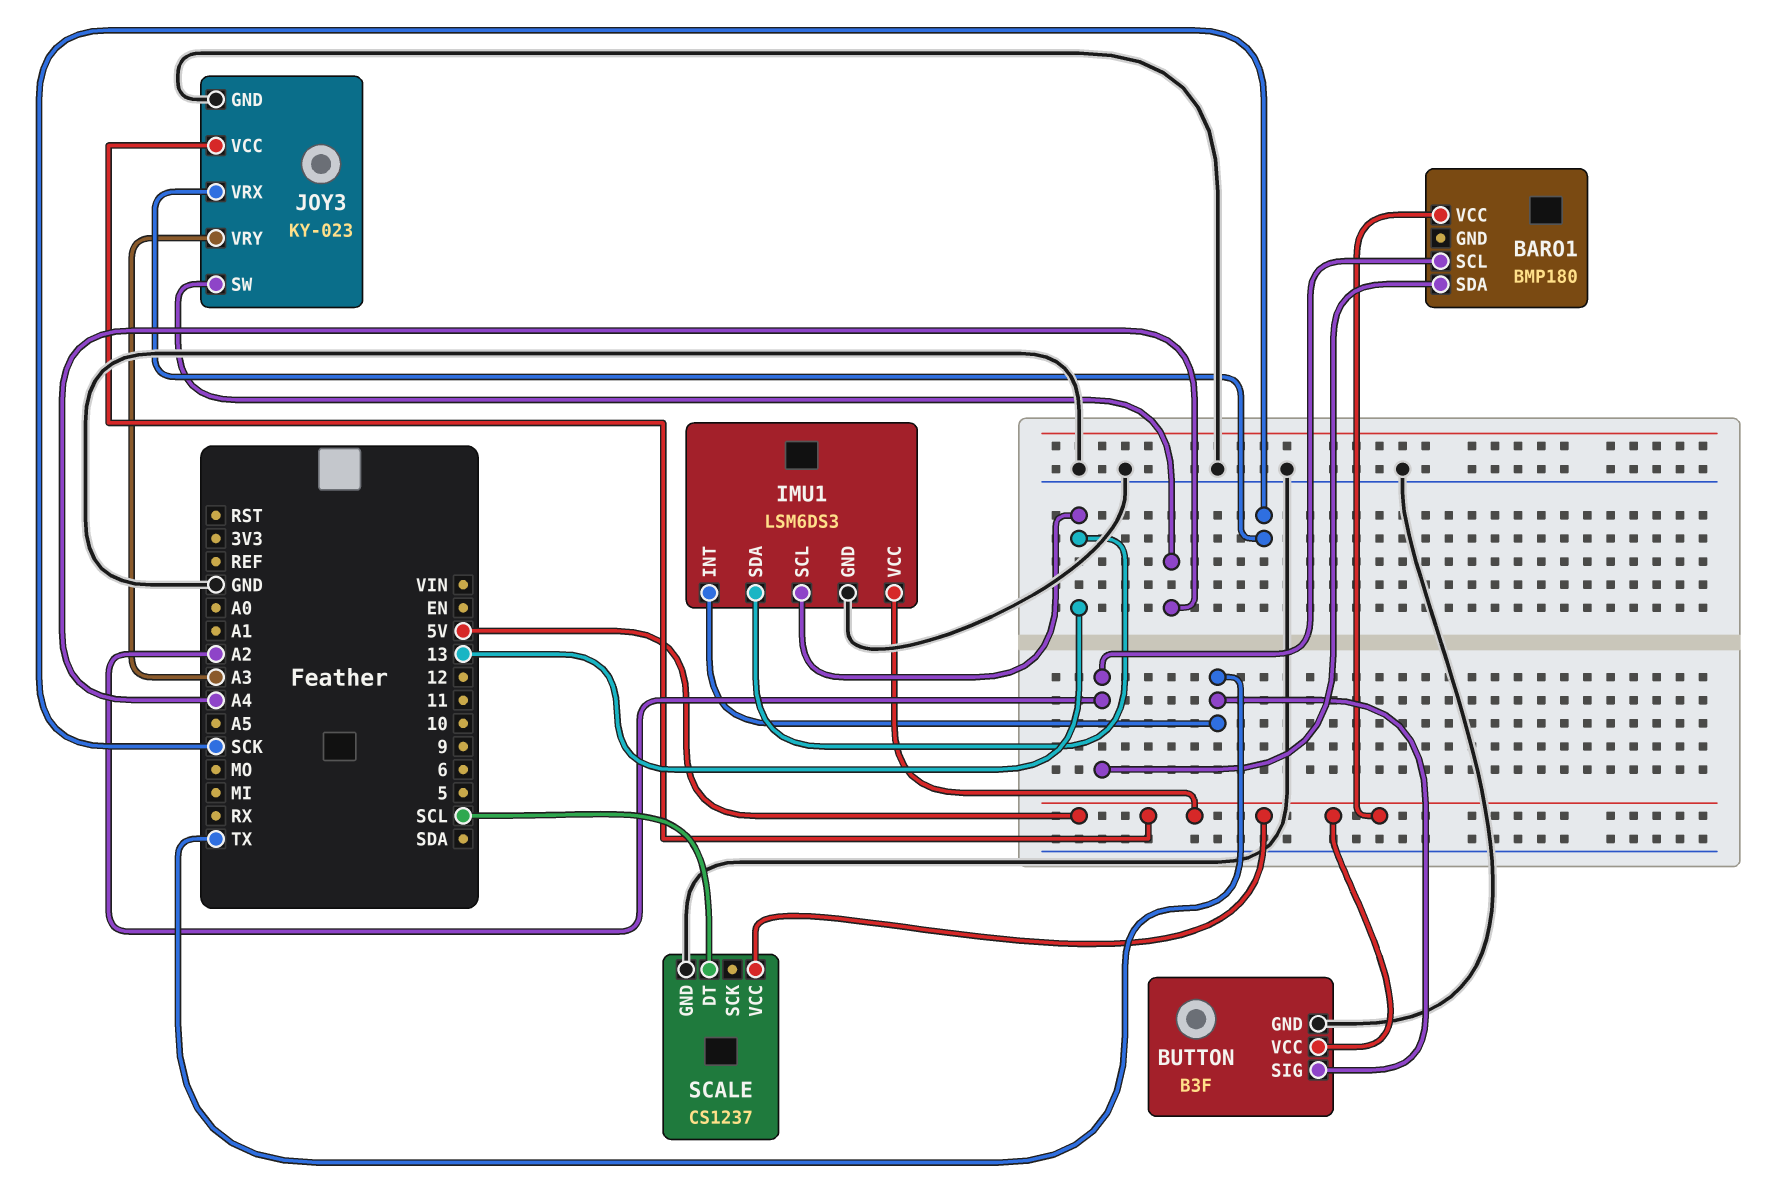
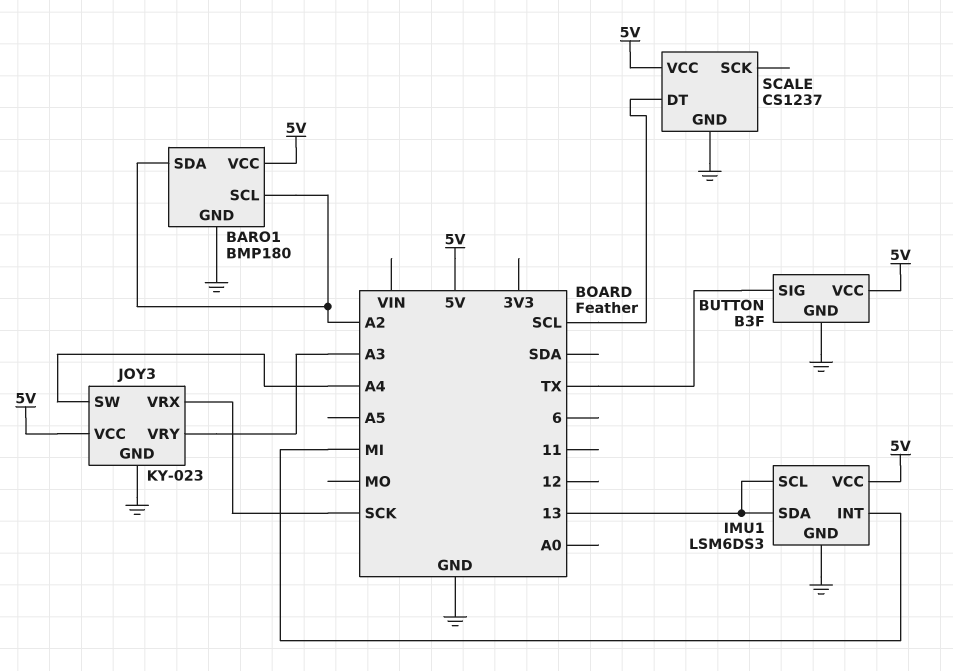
BARO1 pin GND: none -> GND
IMU1 pin INT: TX -> MI

